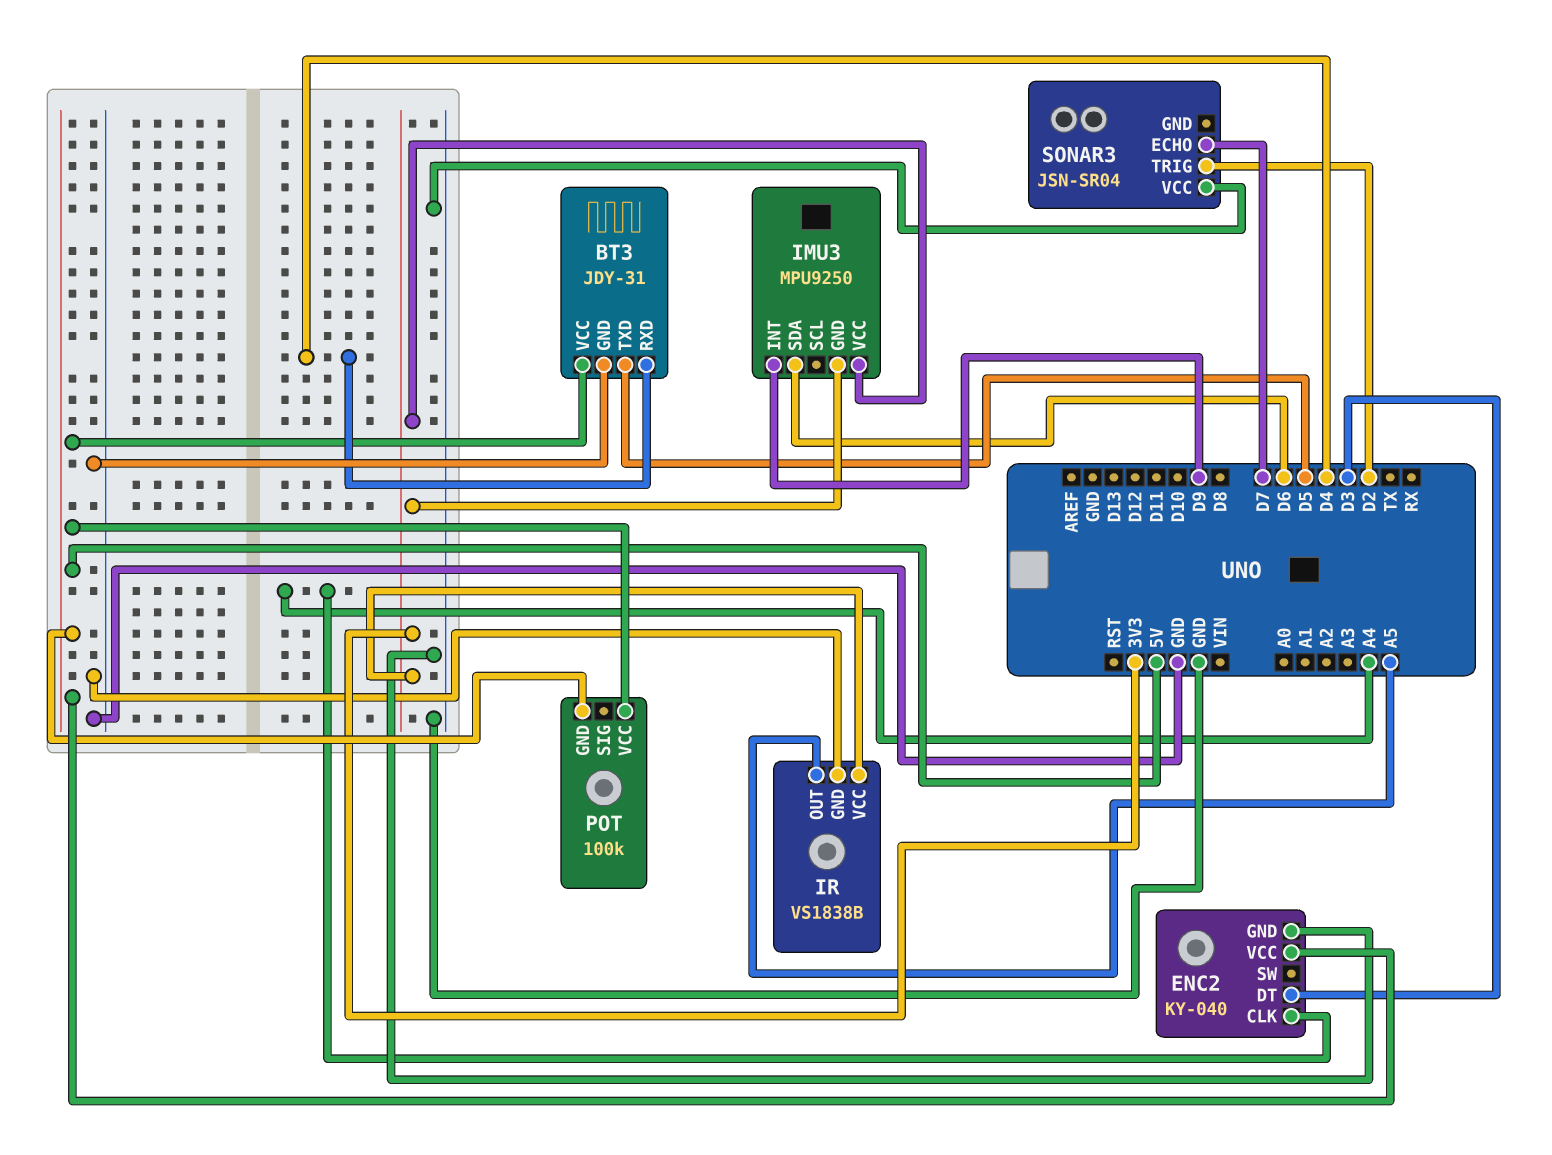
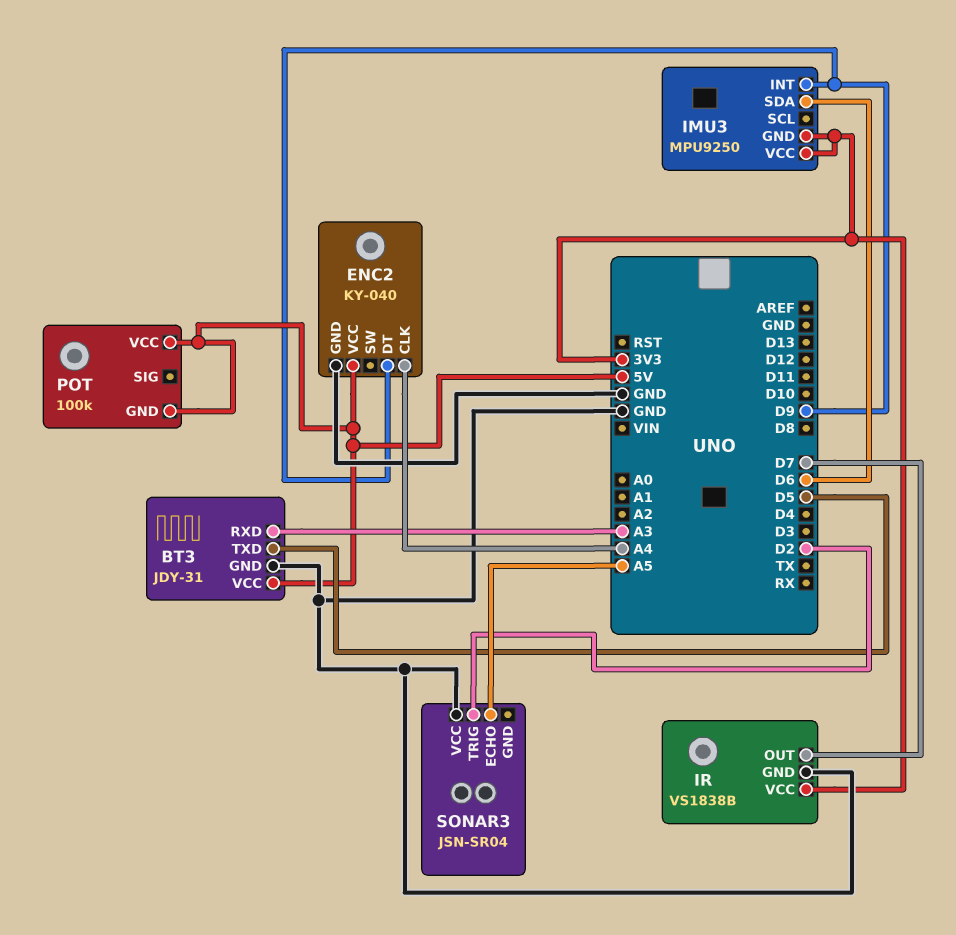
BT3 pin RXD: D4 -> A3
ENC2 pin DT: D3 -> D9
IR pin OUT: A5 -> D7
SONAR3 pin ECHO: D7 -> A5

